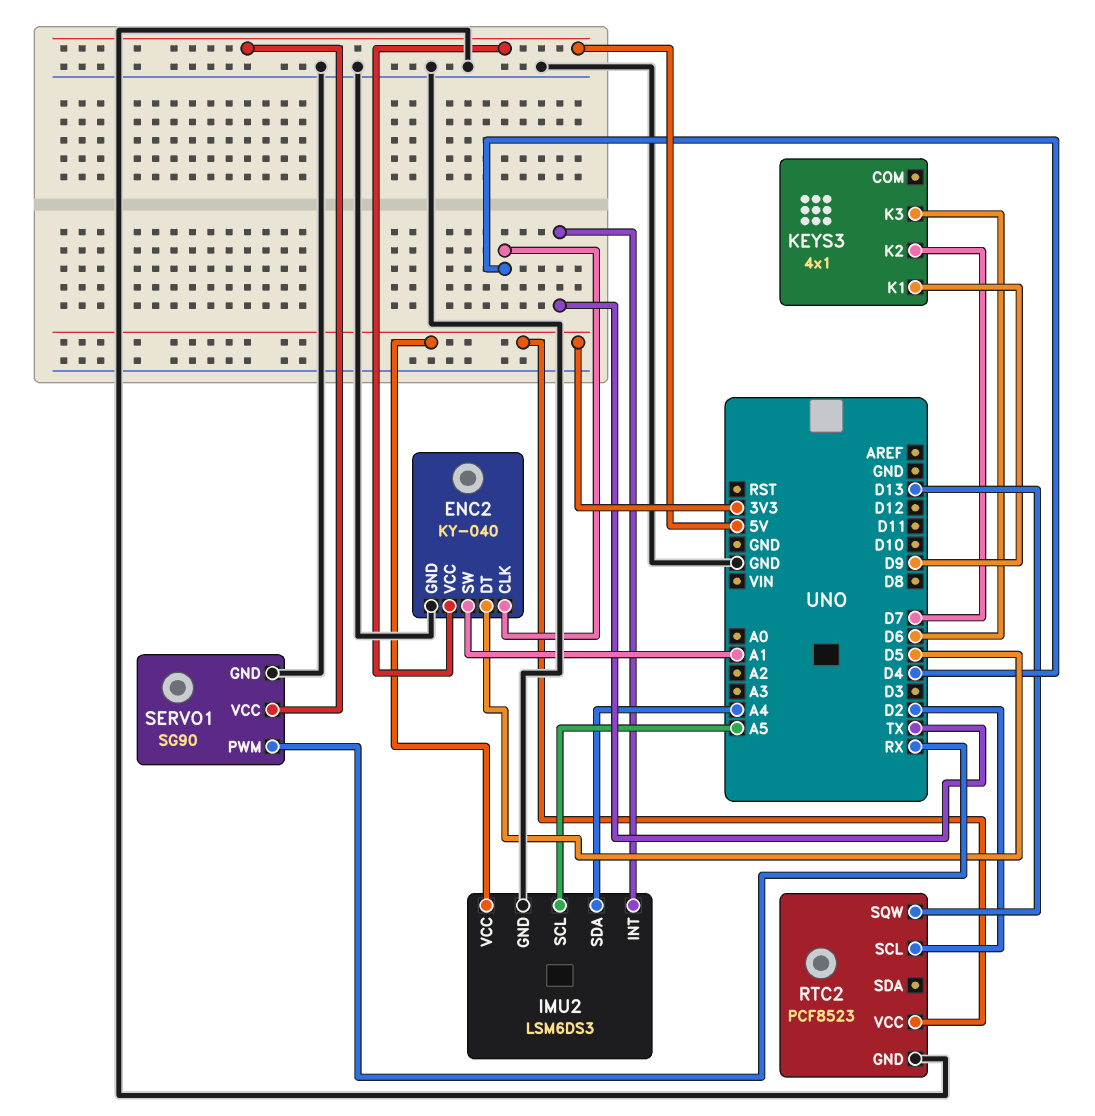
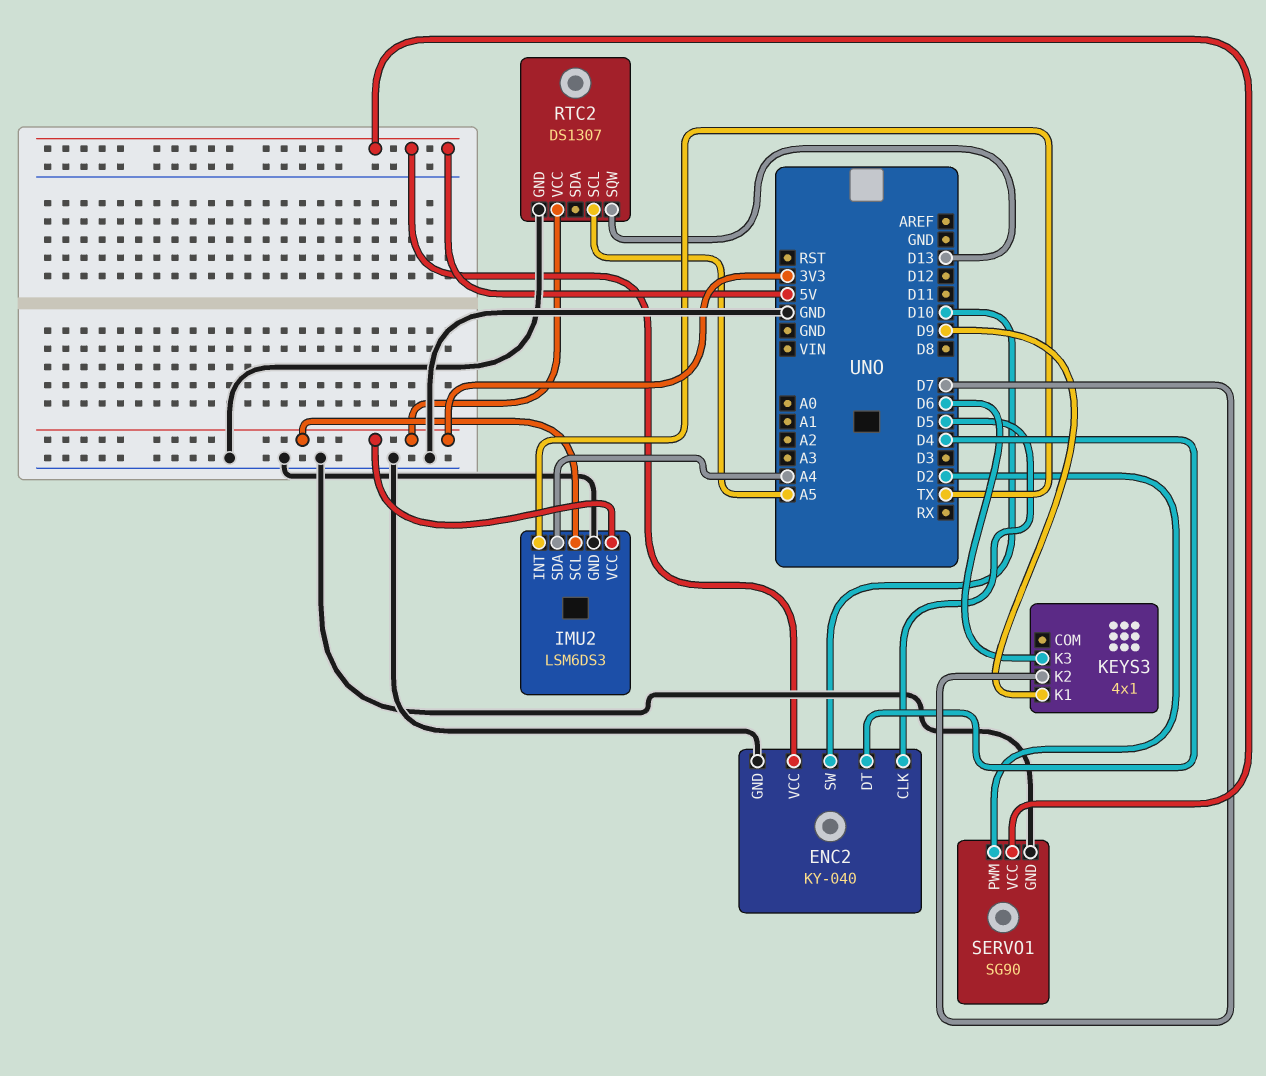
ENC2 pin CLK: D4 -> D5
ENC2 pin DT: D5 -> D4
ENC2 pin SW: A1 -> D10
IMU2 pin SCL: A5 -> 3V3
RTC2: PCF8523 -> DS1307
RTC2 pin SCL: D2 -> A5
SERVO1 pin PWM: RX -> D2

